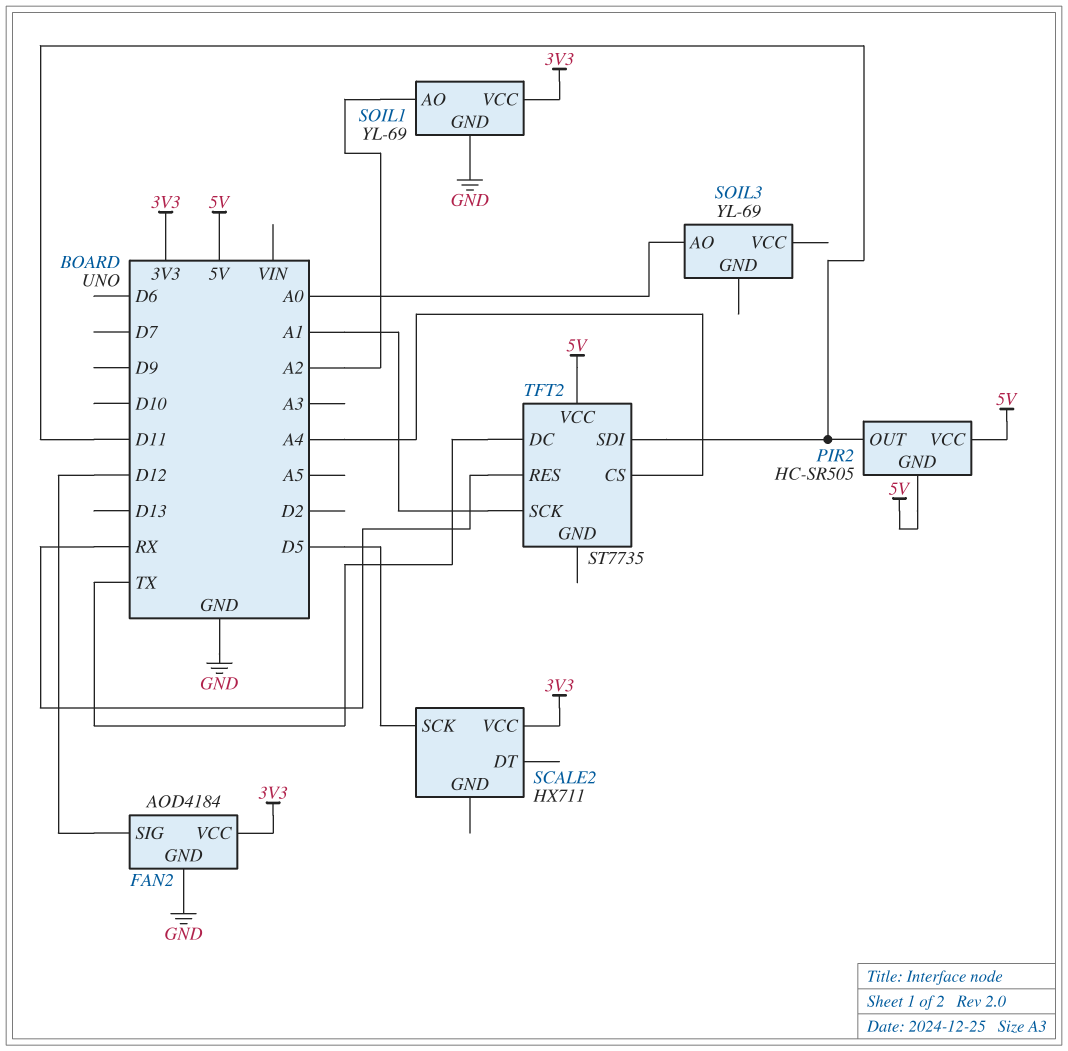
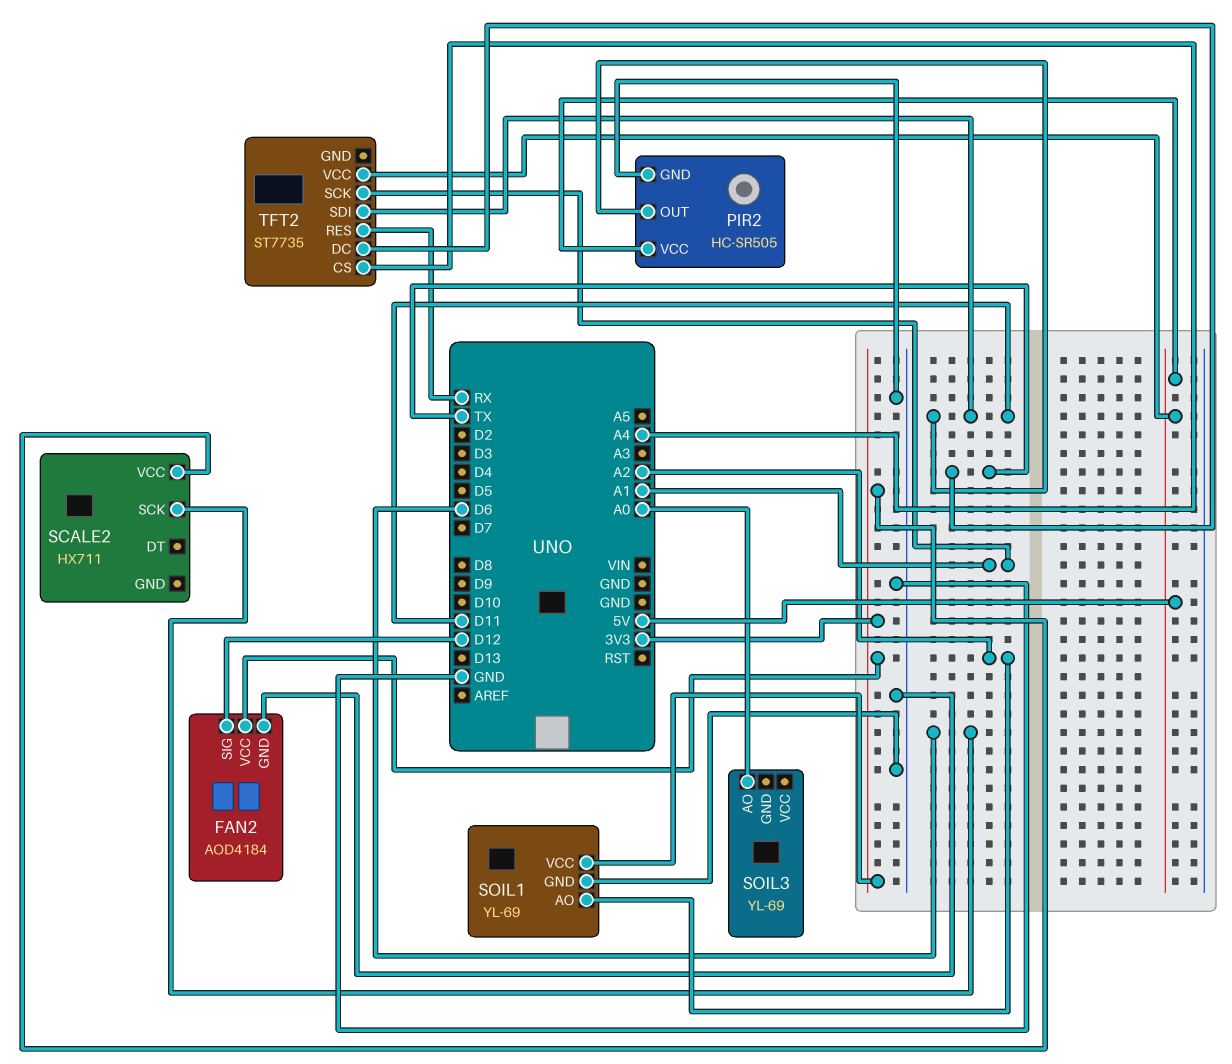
PIR2 pin GND: 5V -> GND
SCALE2 pin SCK: D5 -> D6

